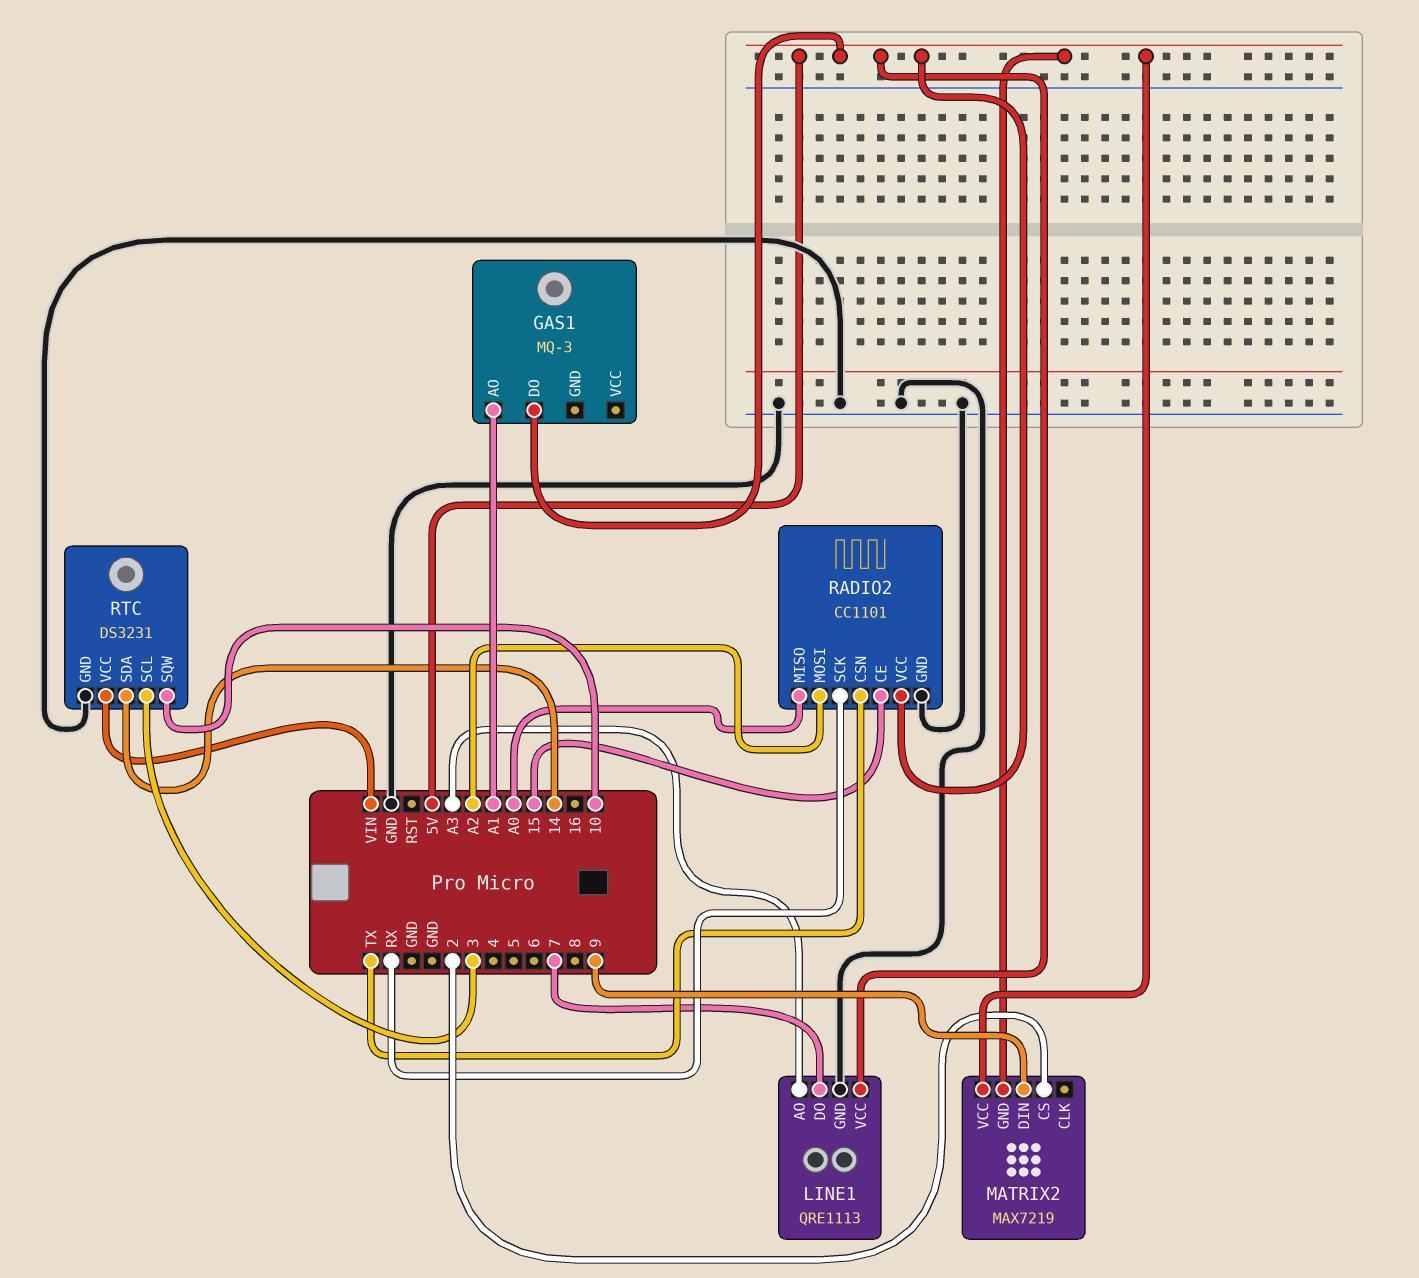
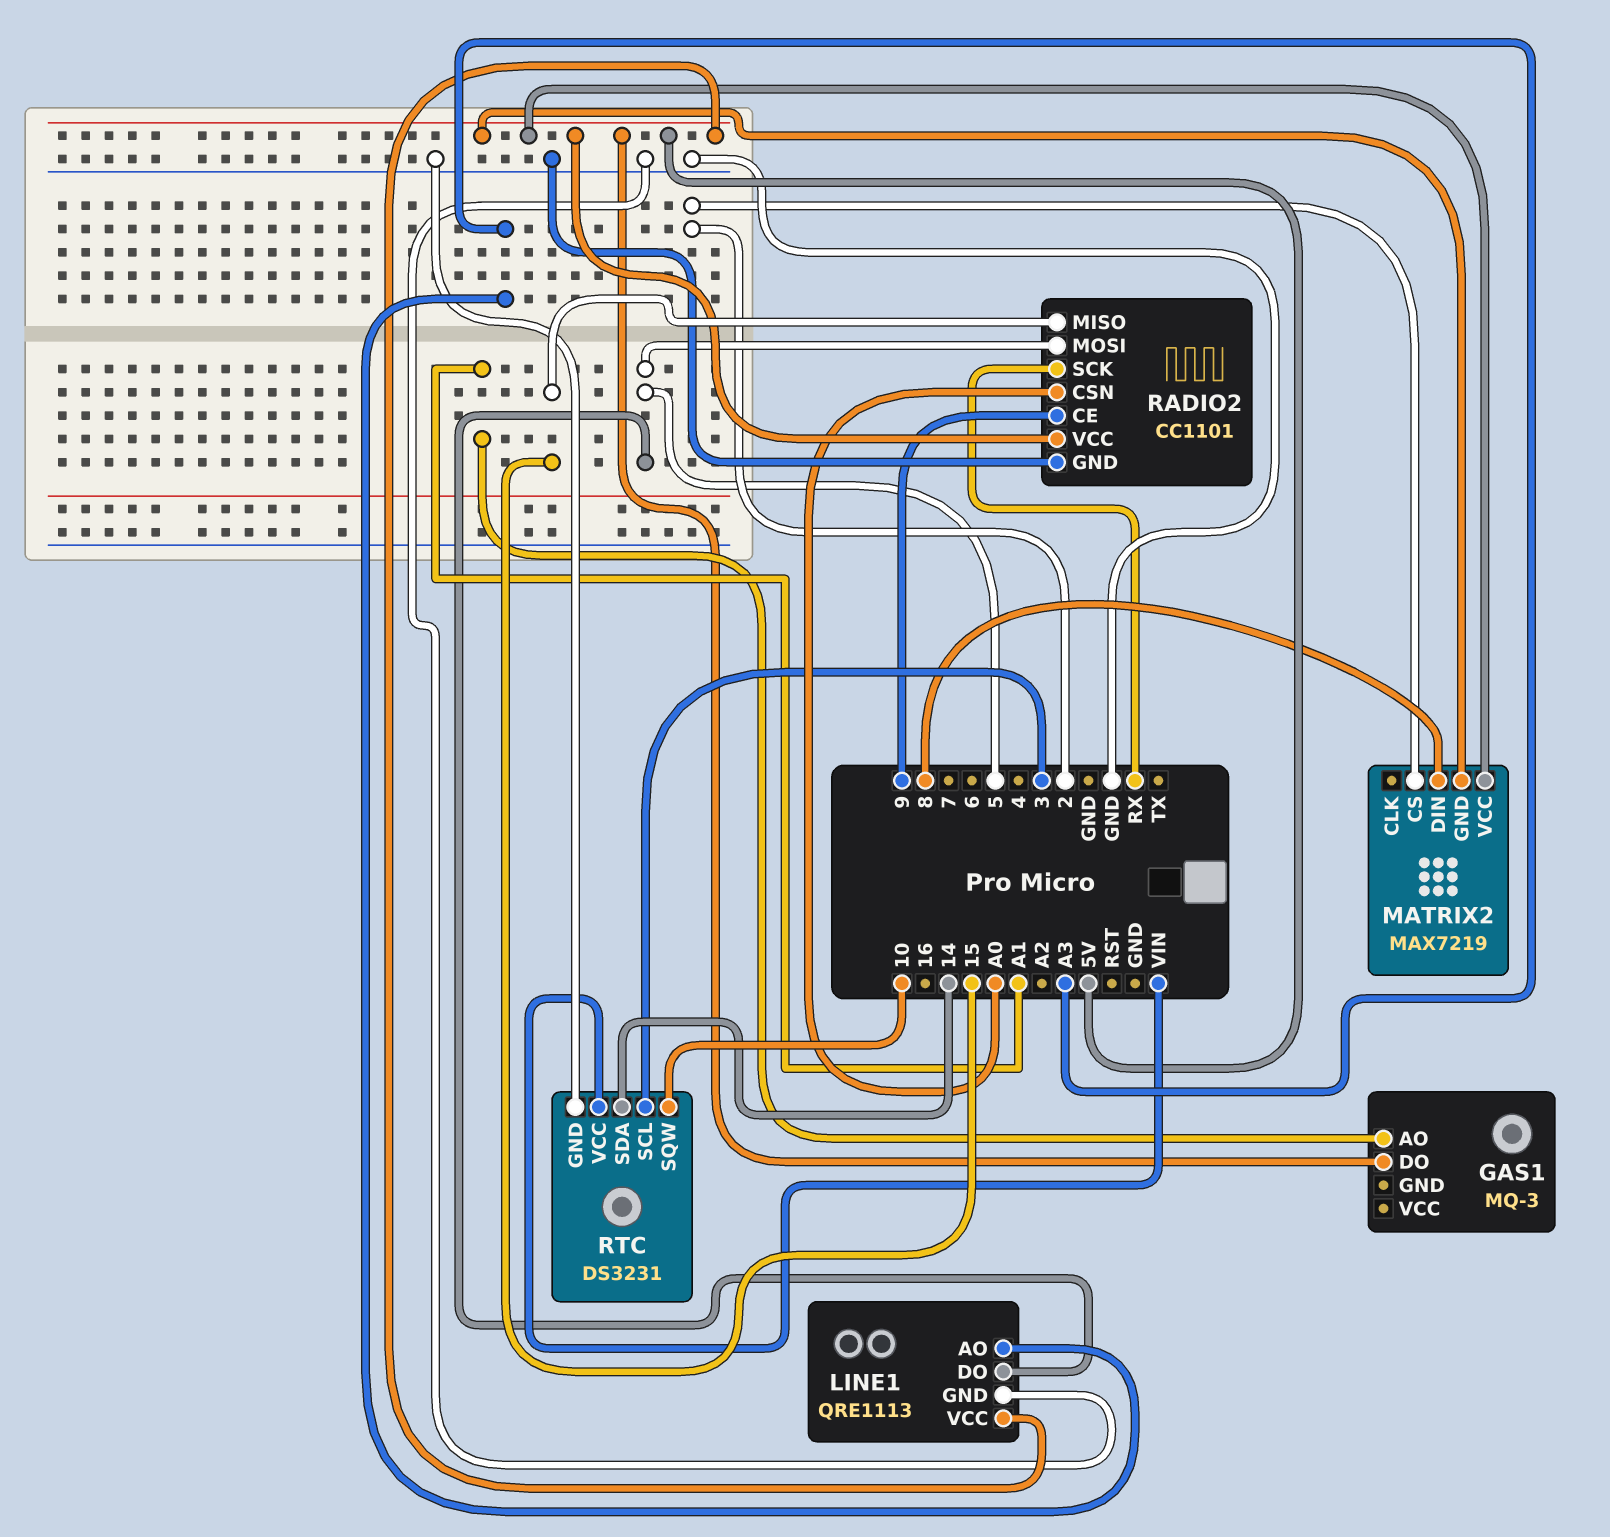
LINE1 pin DO: 7 -> 5
MATRIX2 pin DIN: 9 -> 8
RADIO2 pin CE: 15 -> 9
RADIO2 pin CSN: TX -> A0
RADIO2 pin MISO: A0 -> 15
RADIO2 pin MOSI: A2 -> 5

